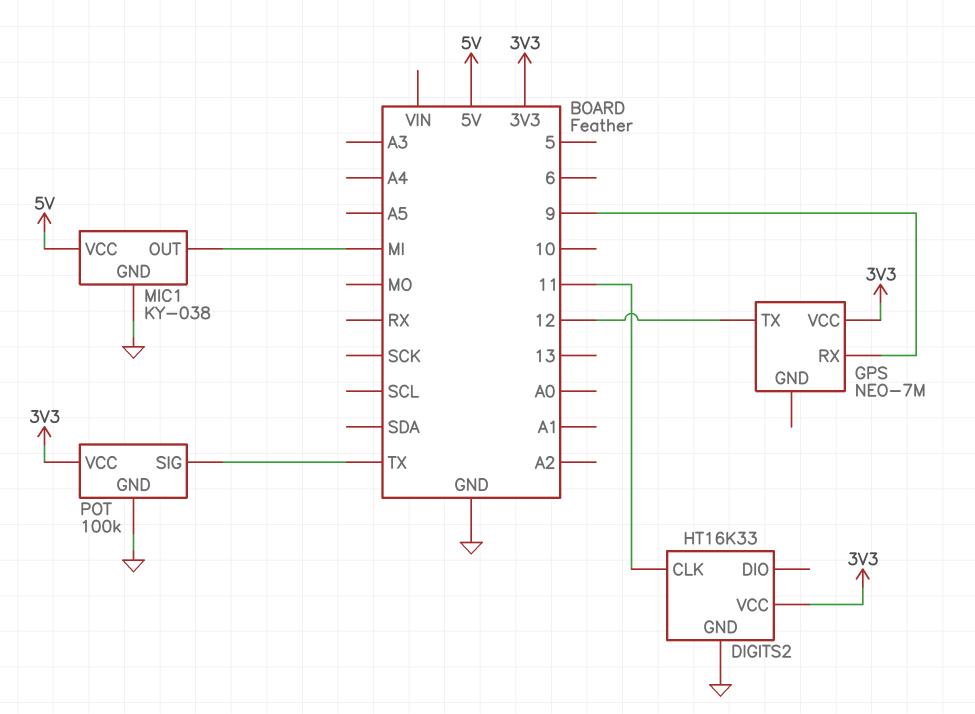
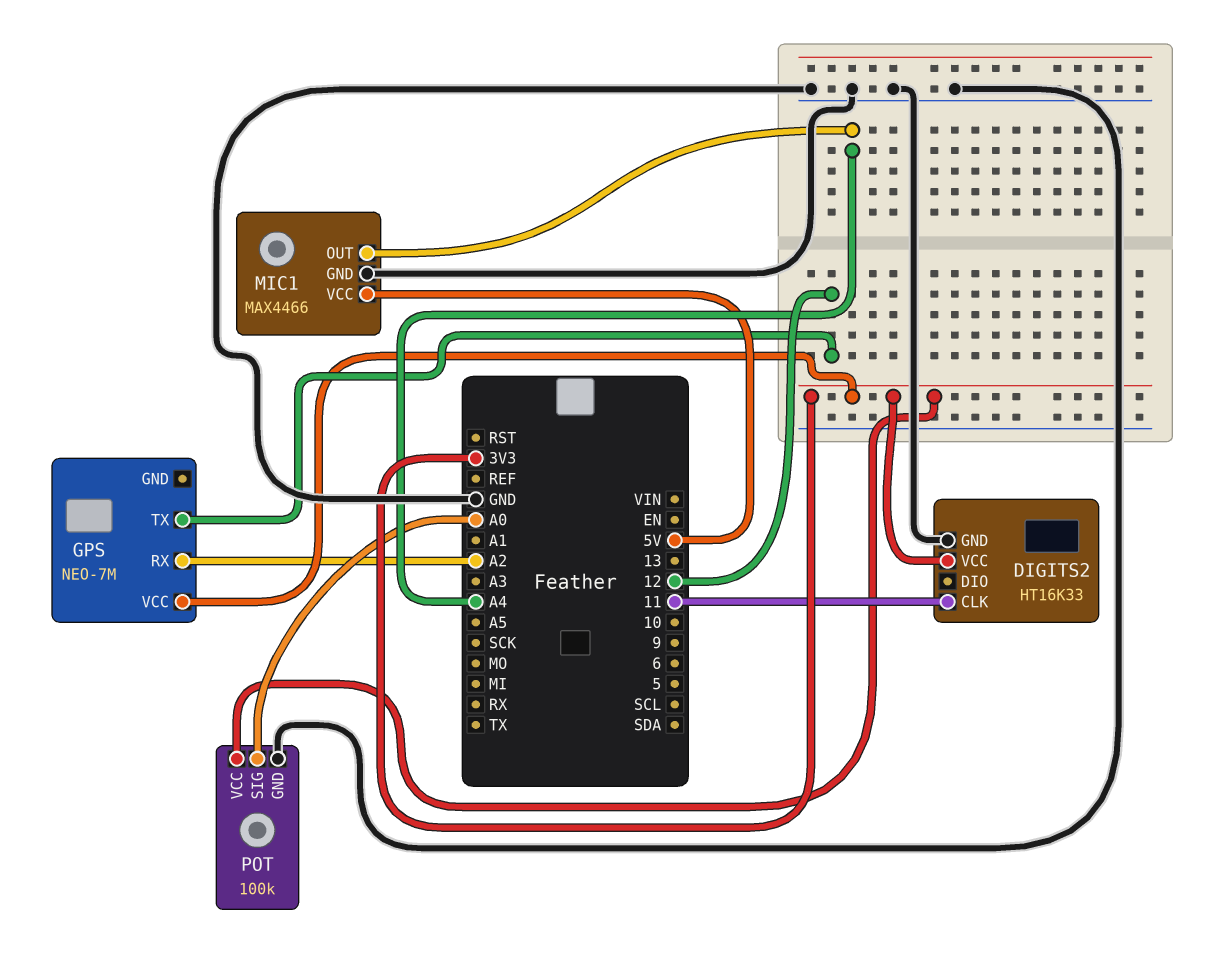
GPS pin RX: 9 -> A2
MIC1: KY-038 -> MAX4466
MIC1 pin OUT: MI -> A4
POT pin SIG: TX -> A0

